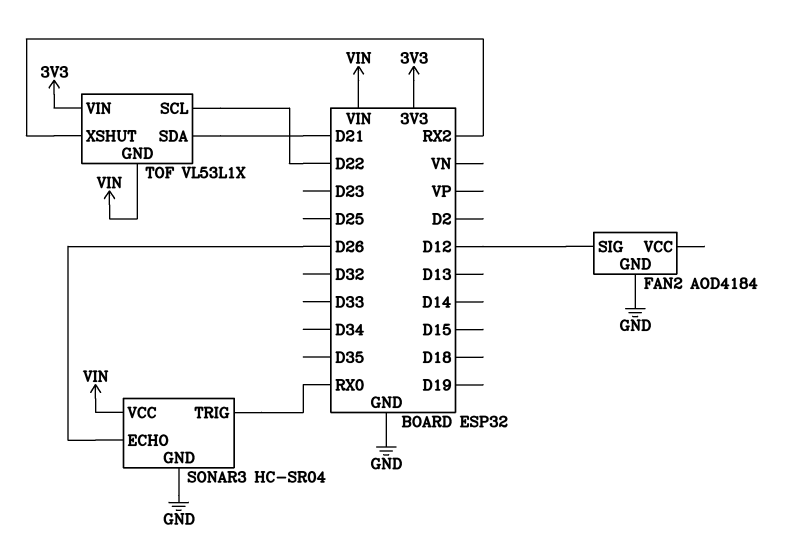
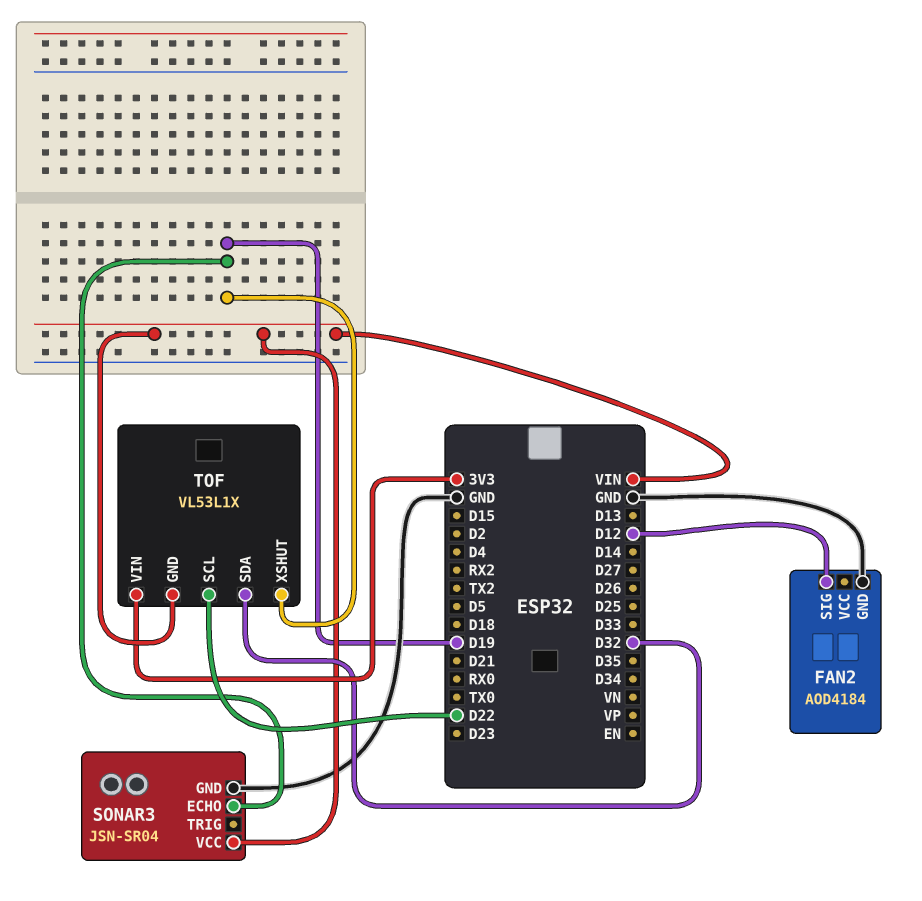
SONAR3: HC-SR04 -> JSN-SR04
SONAR3 pin ECHO: D26 -> D19
SONAR3 pin TRIG: RX0 -> none
TOF pin SDA: D21 -> D32
TOF pin XSHUT: RX2 -> D19

